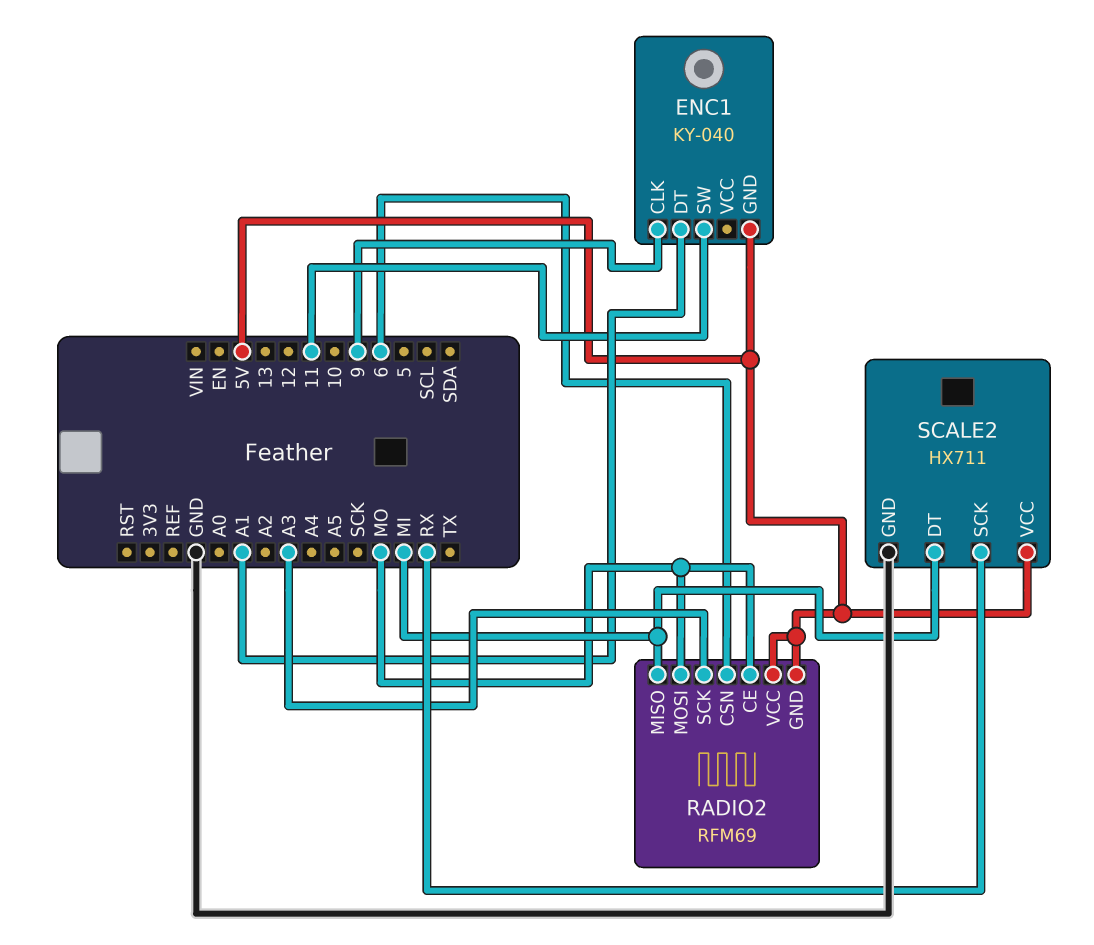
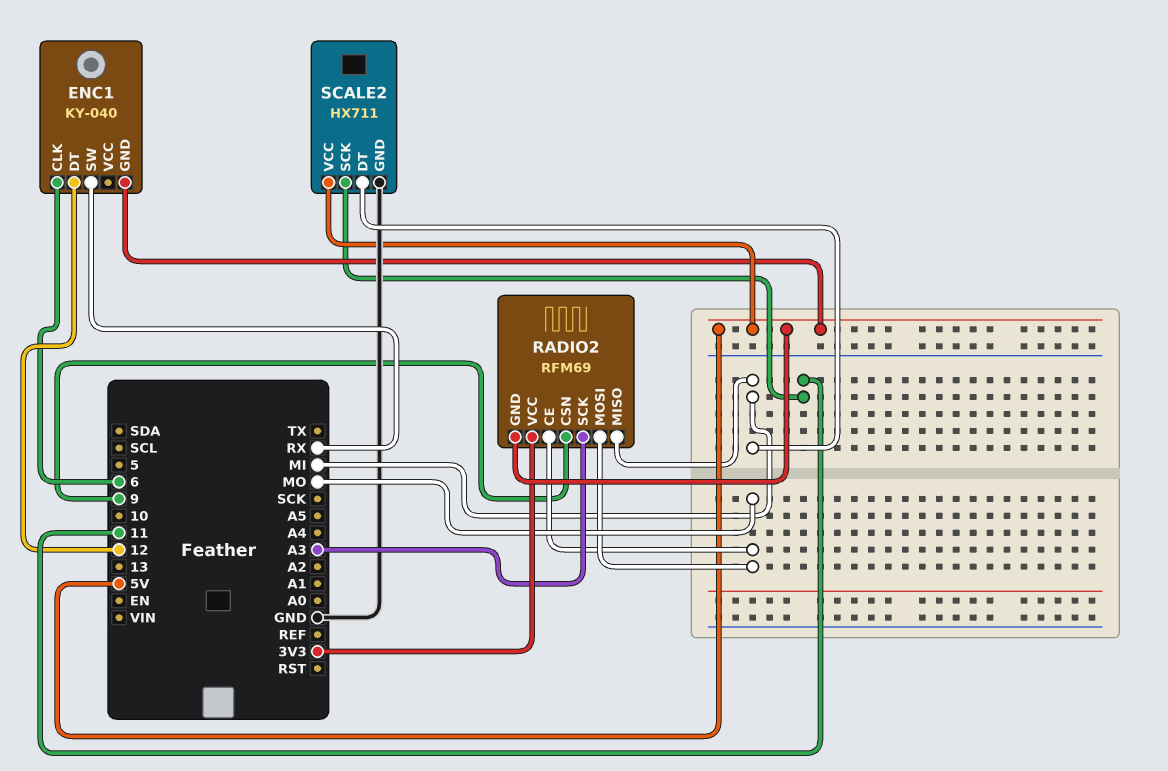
ENC1 pin CLK: 9 -> 6
ENC1 pin DT: A1 -> 12
ENC1 pin SW: 11 -> RX
RADIO2 pin CSN: 6 -> 9
RADIO2 pin VCC: 5V -> 3V3
SCALE2 pin SCK: RX -> 11

